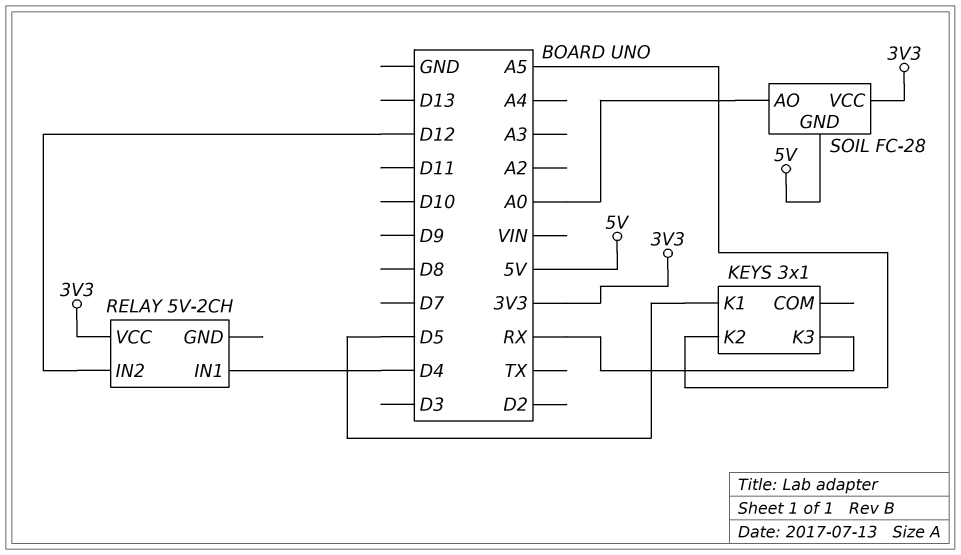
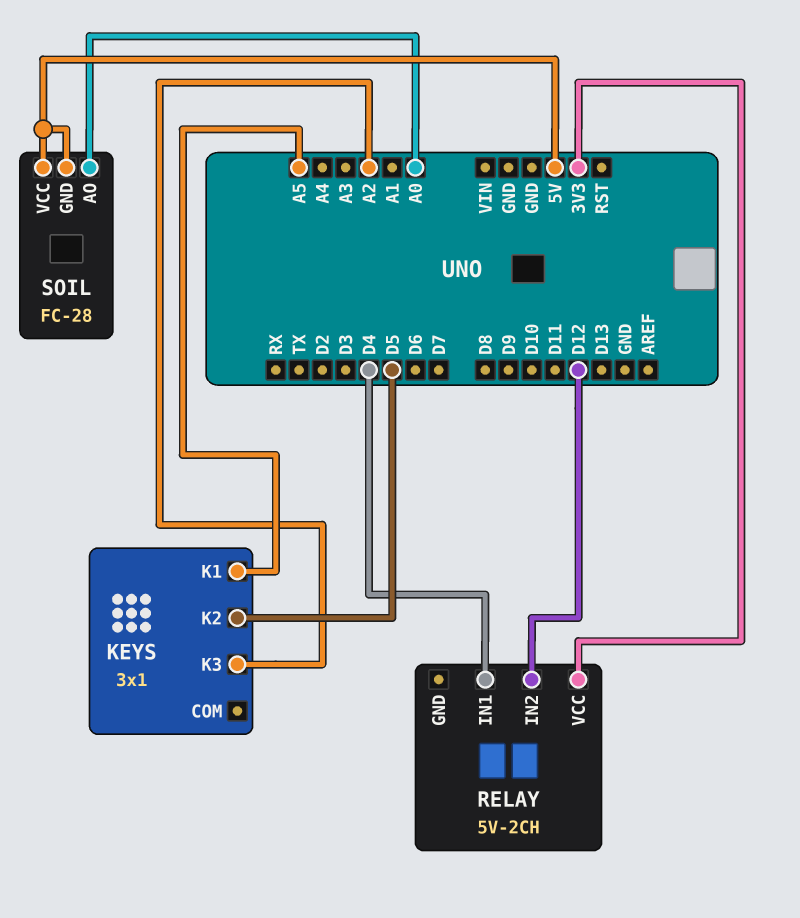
KEYS pin K1: D5 -> A5
KEYS pin K2: A5 -> D5
KEYS pin K3: RX -> A2
SOIL pin VCC: 3V3 -> 5V

